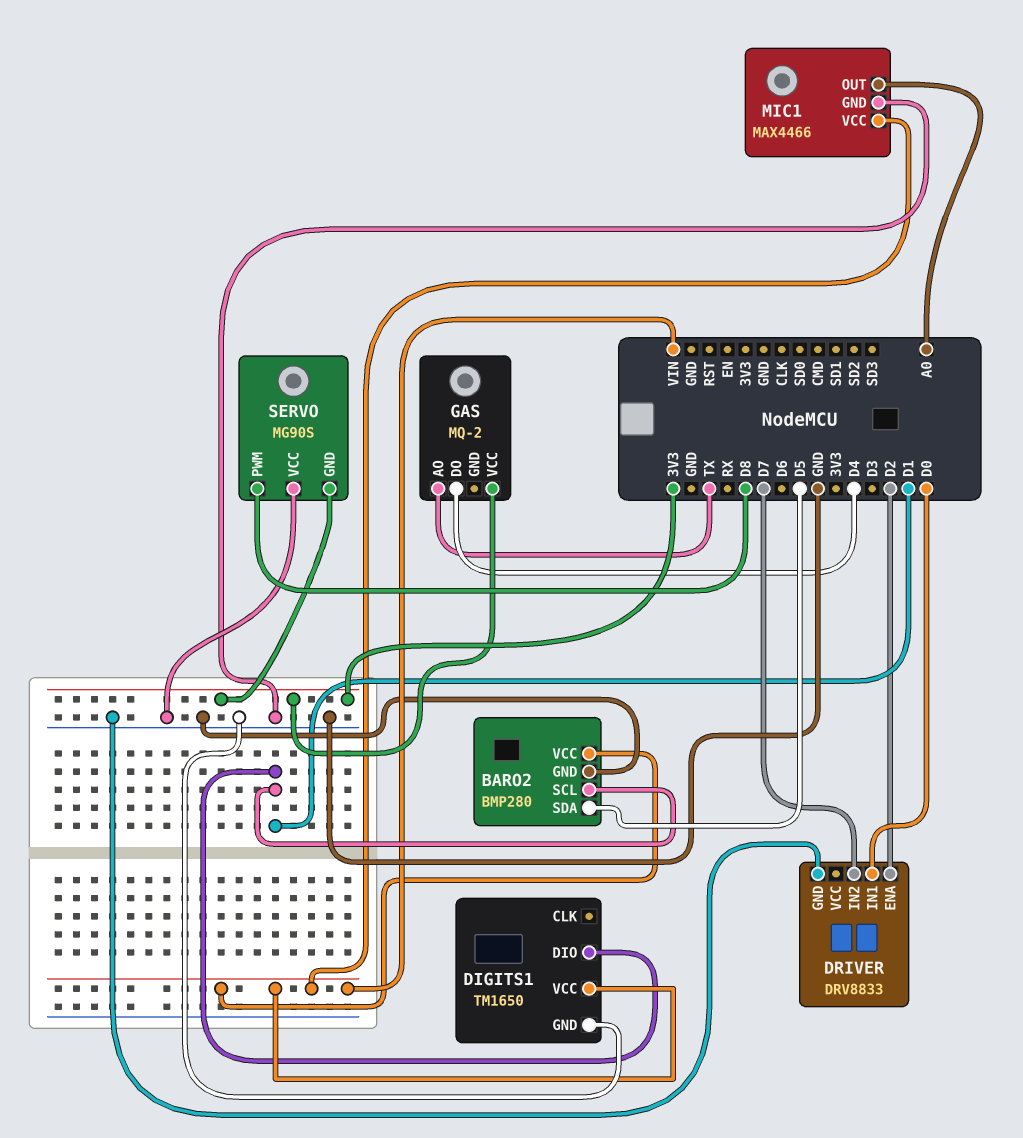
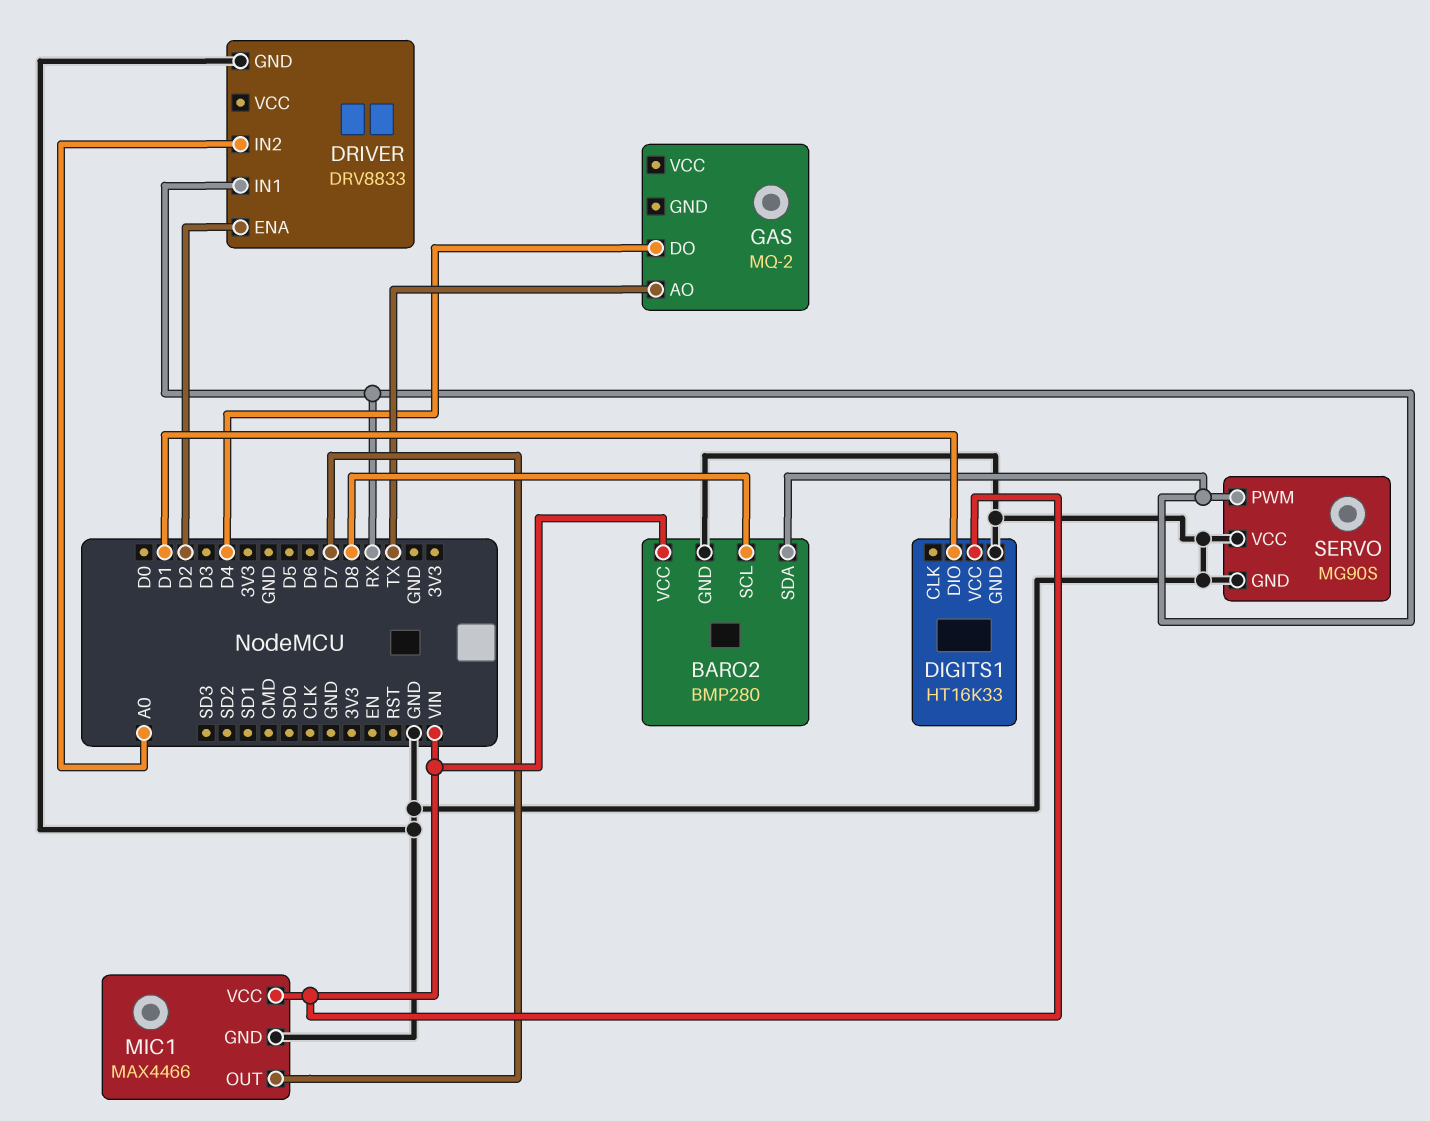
BARO2 pin SCL: D1 -> D8
BARO2 pin SDA: D5 -> RX
DIGITS1: TM1650 -> HT16K33
DRIVER pin IN1: D0 -> RX
DRIVER pin IN2: D7 -> A0
GAS pin VCC: 3V3 -> none
MIC1 pin OUT: A0 -> D7
SERVO pin GND: 3V3 -> GND
SERVO pin PWM: D8 -> RX

